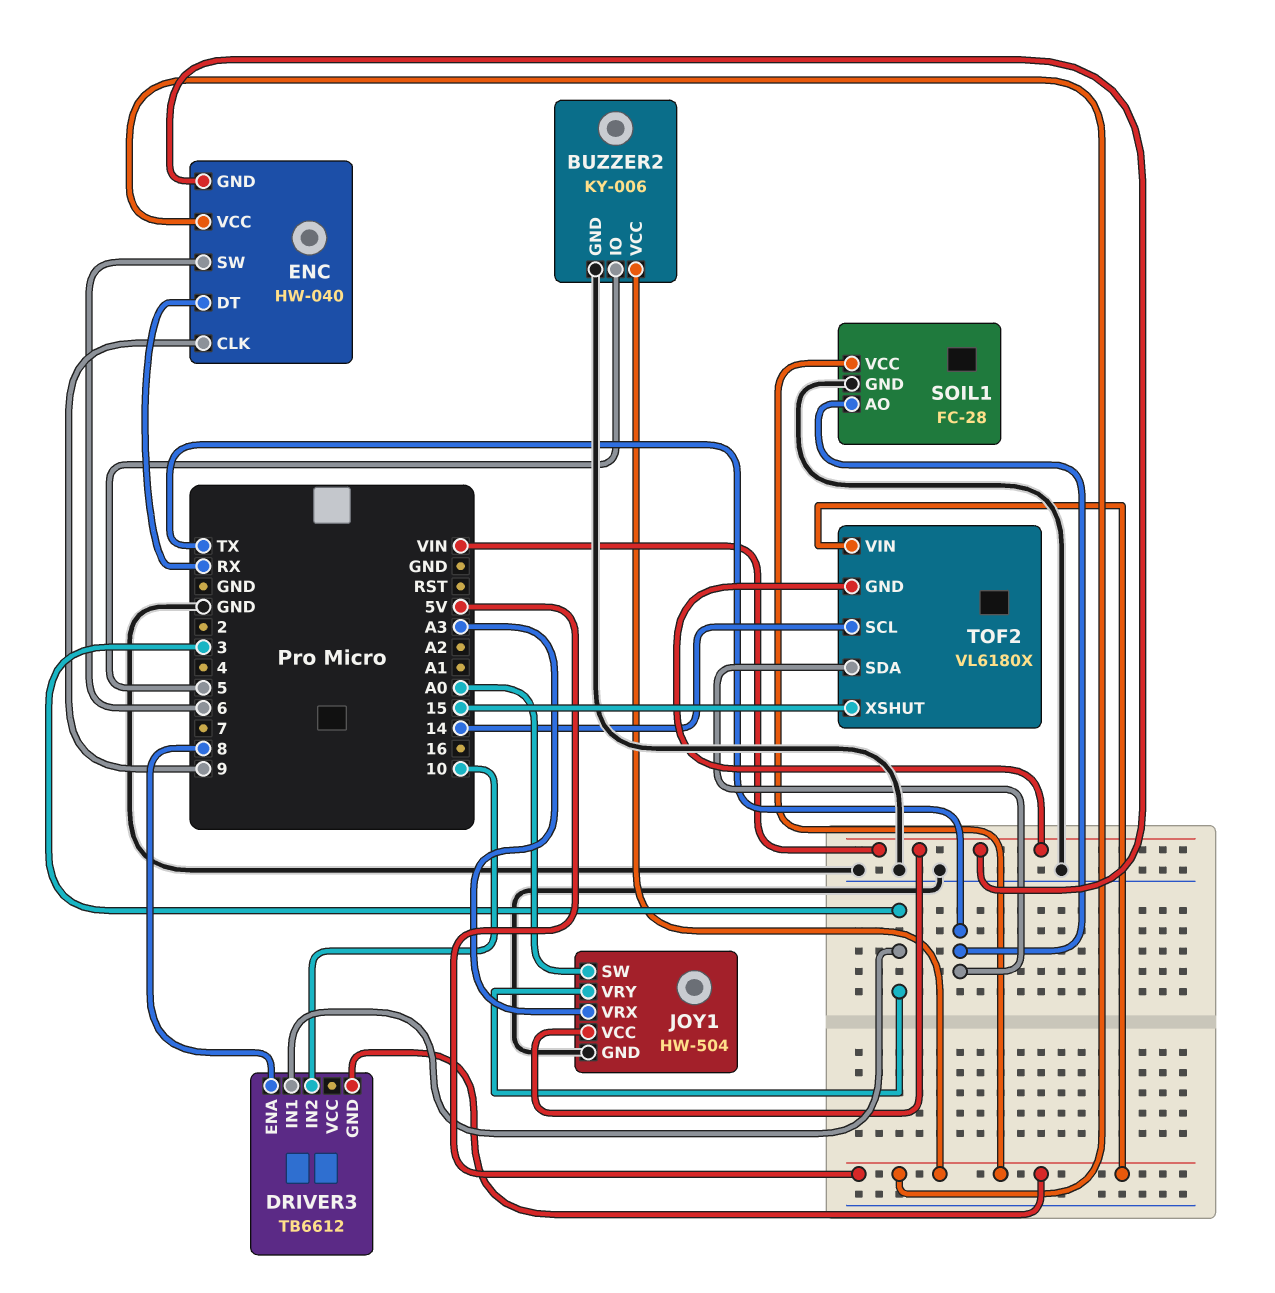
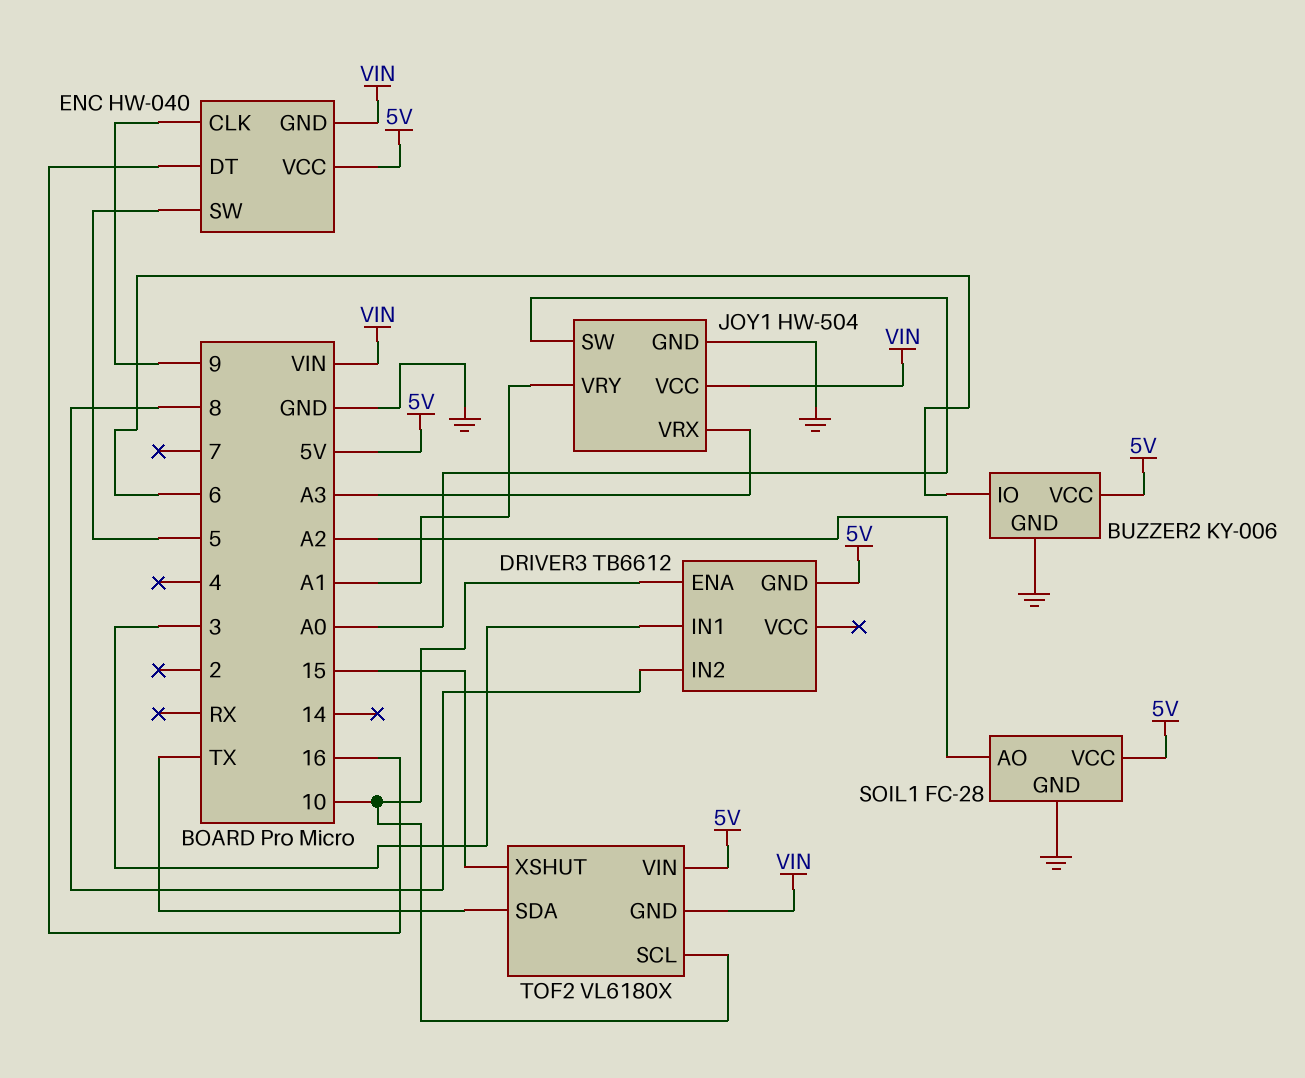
BUZZER2 pin IO: 5 -> 6
DRIVER3 pin ENA: 8 -> 10
DRIVER3 pin IN2: 10 -> 8
ENC pin DT: RX -> 16
ENC pin SW: 6 -> 5
JOY1 pin VRY: 3 -> A1
SOIL1 pin AO: TX -> A2
TOF2 pin SCL: 14 -> 10

